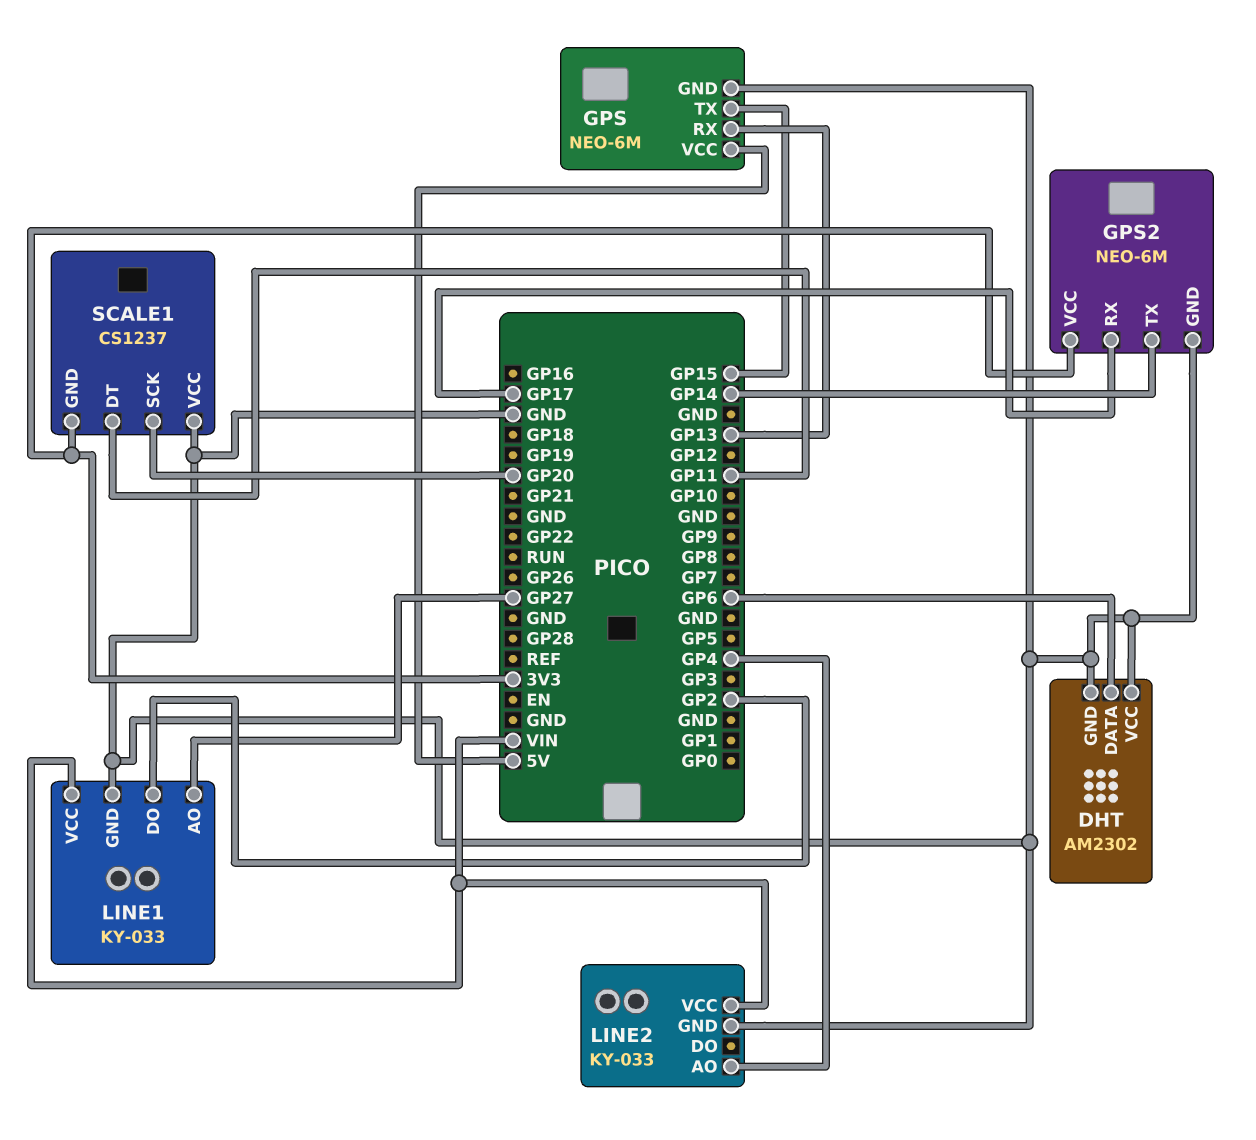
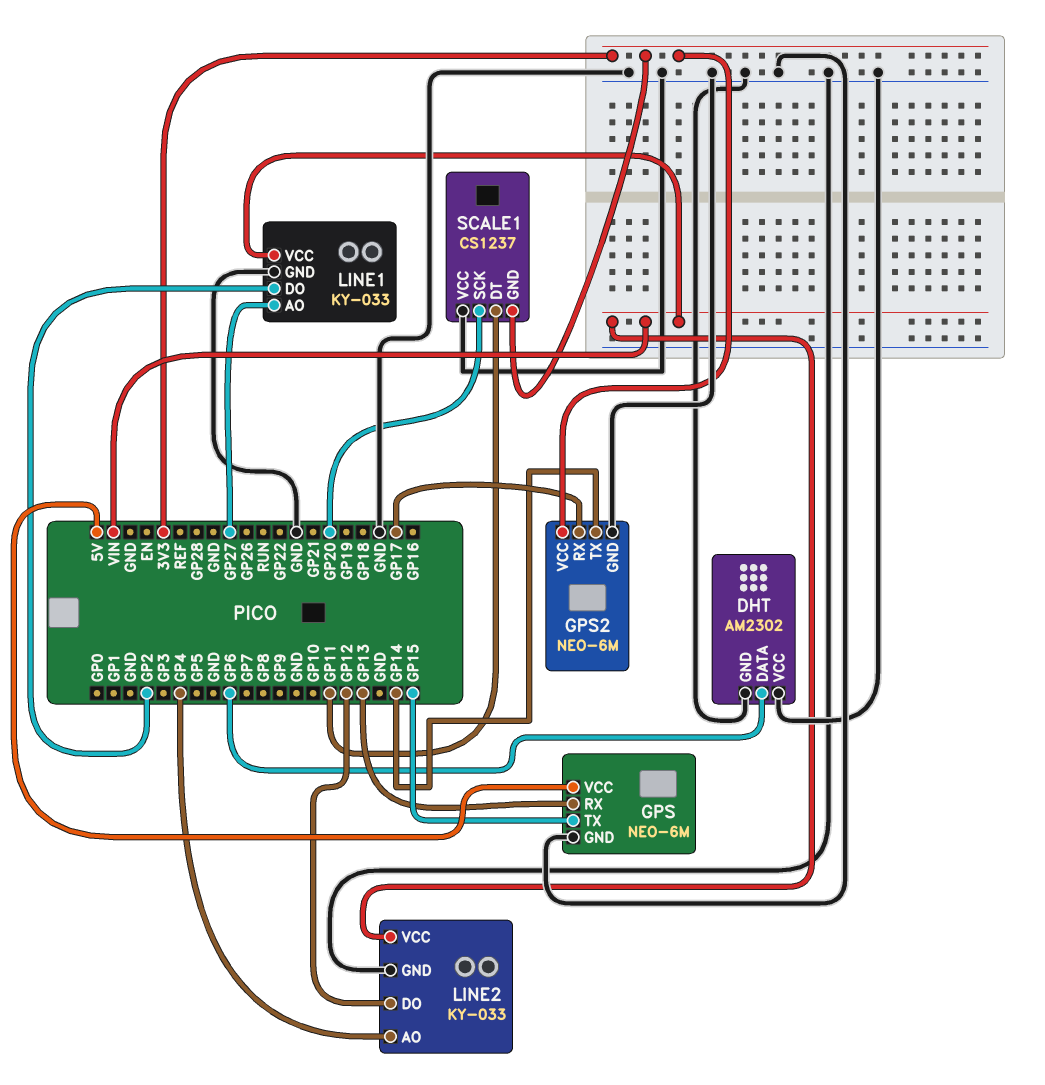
LINE2 pin DO: none -> GP12

